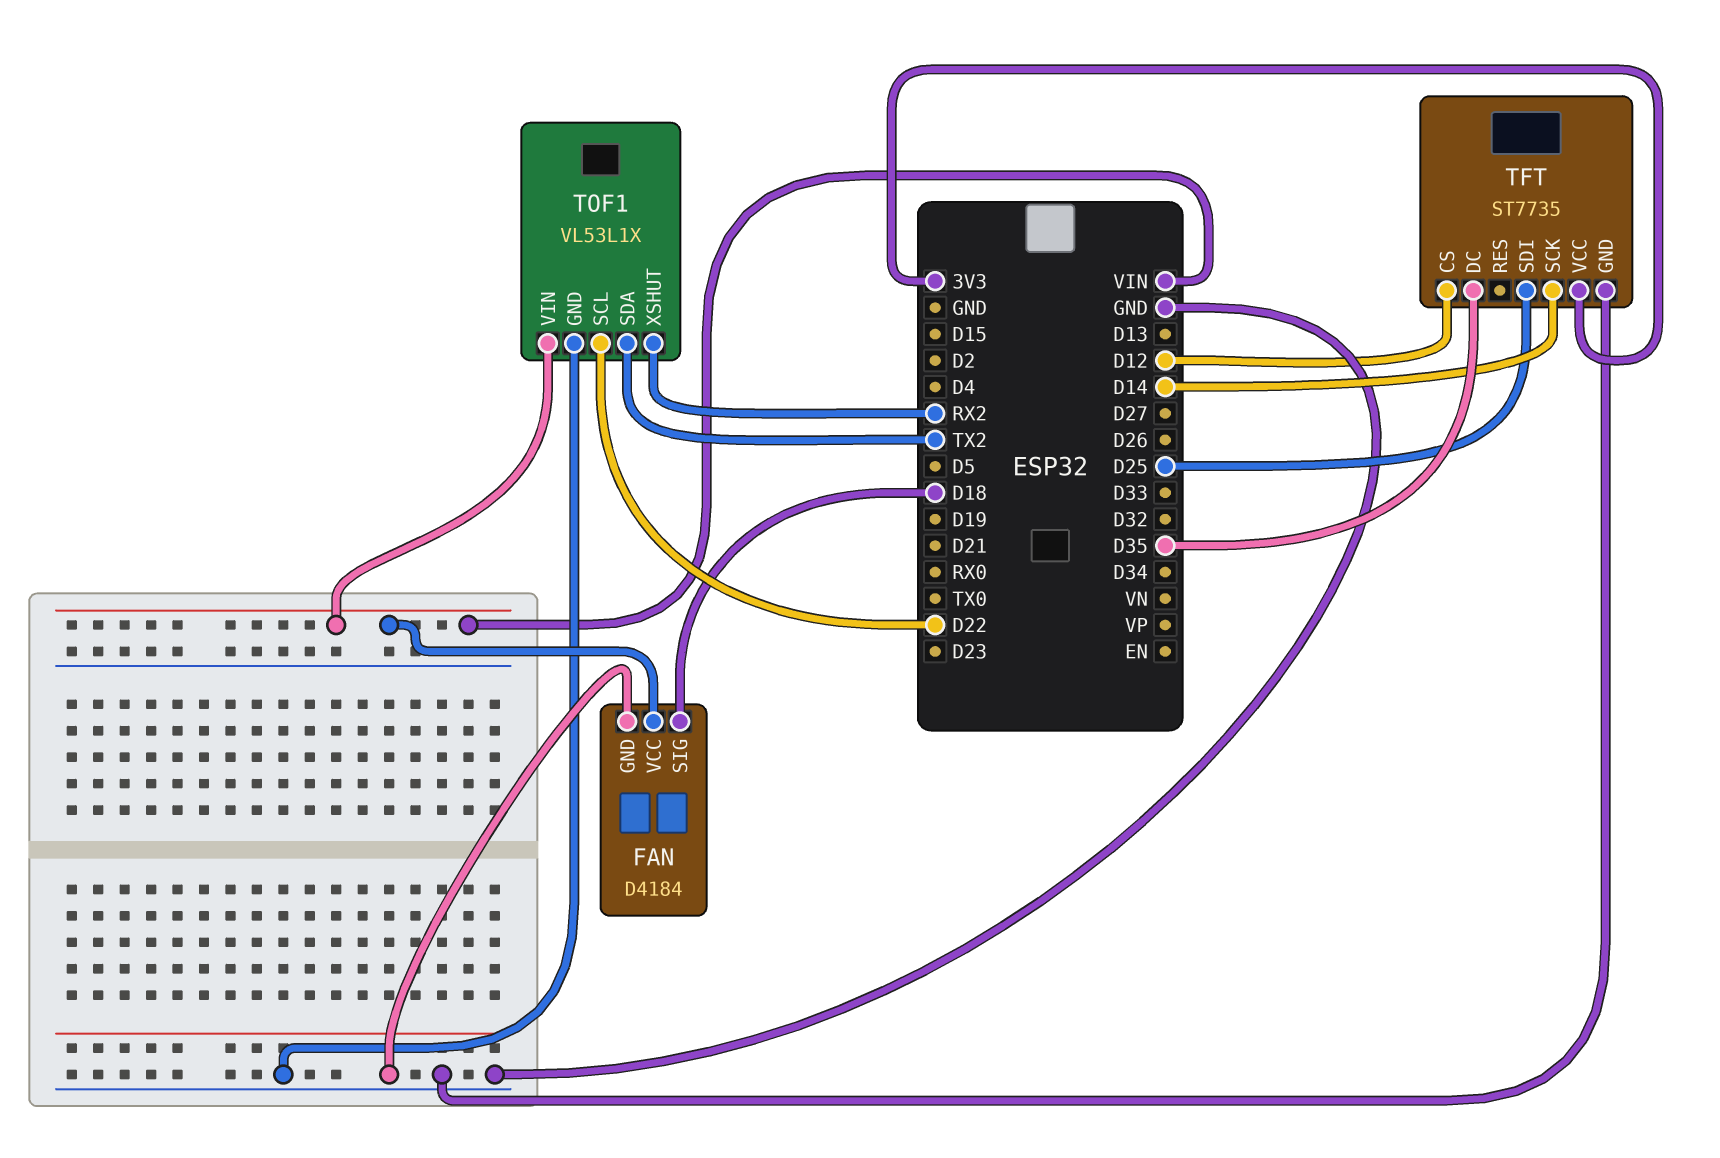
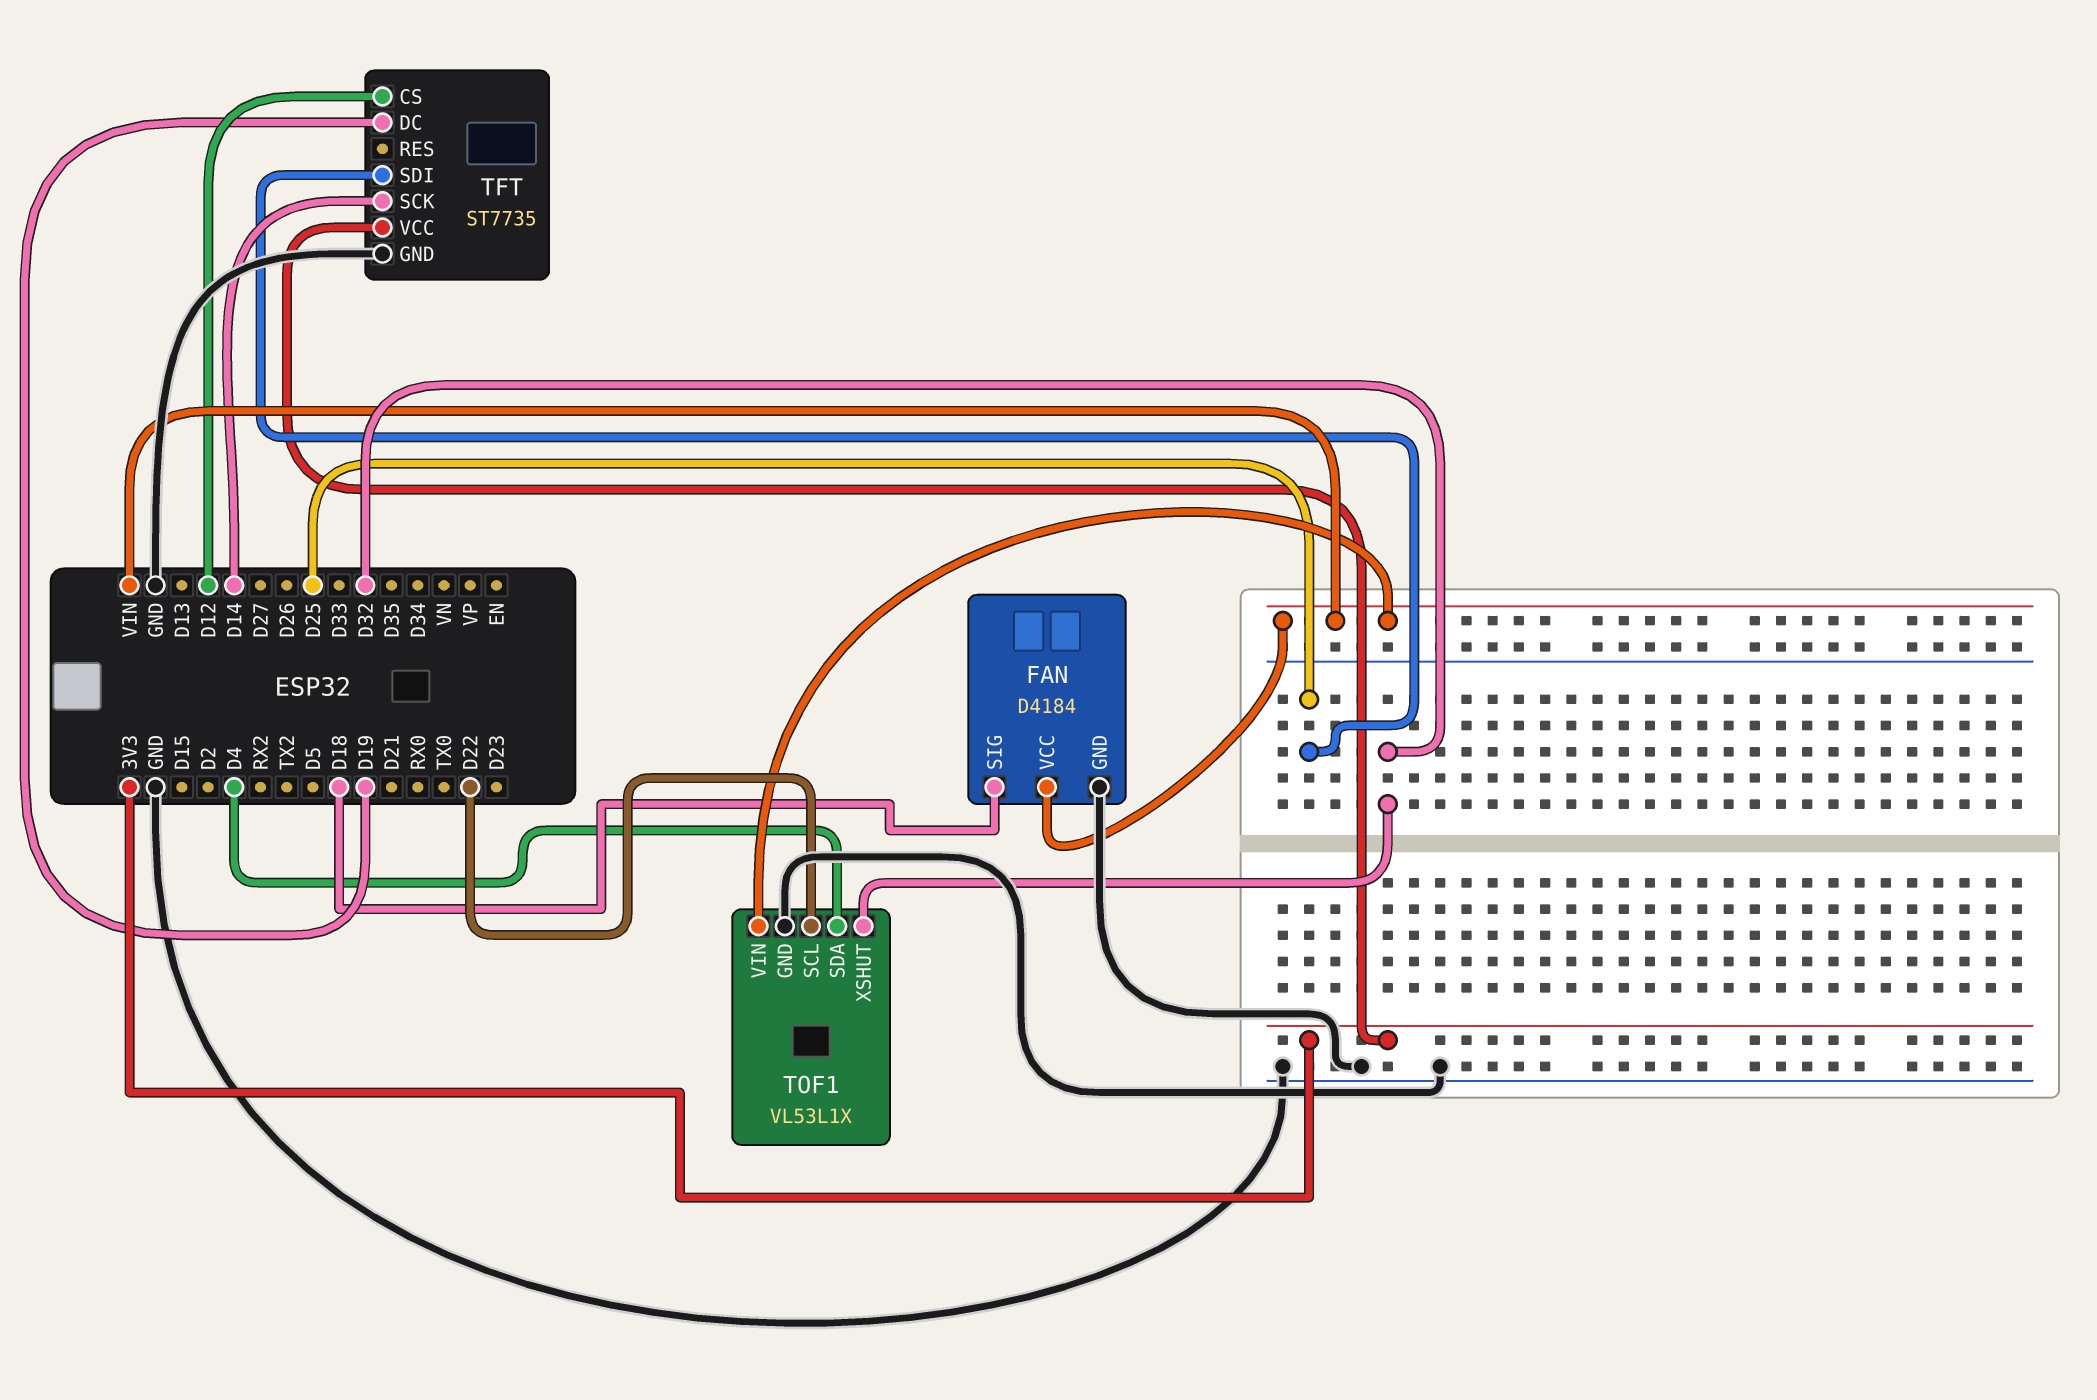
TFT pin DC: D35 -> D19
TOF1 pin SDA: TX2 -> D4
TOF1 pin XSHUT: RX2 -> D32

